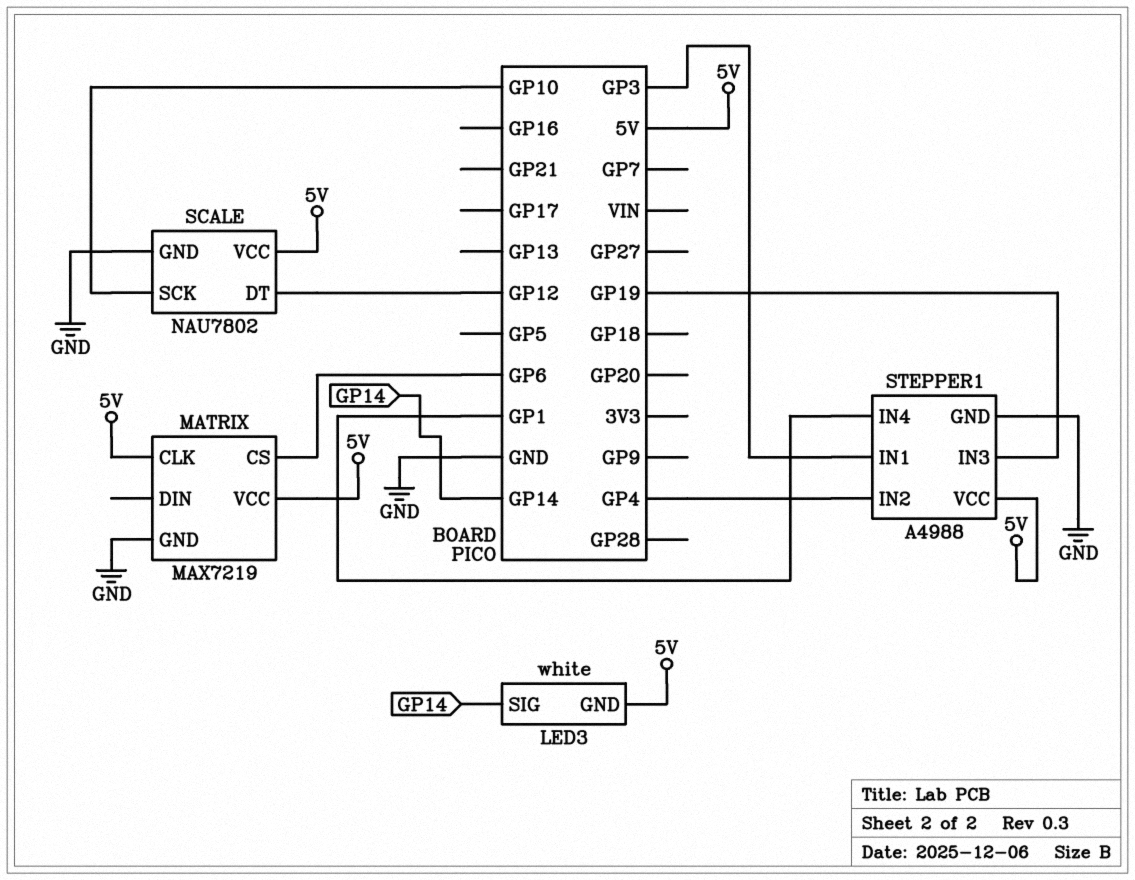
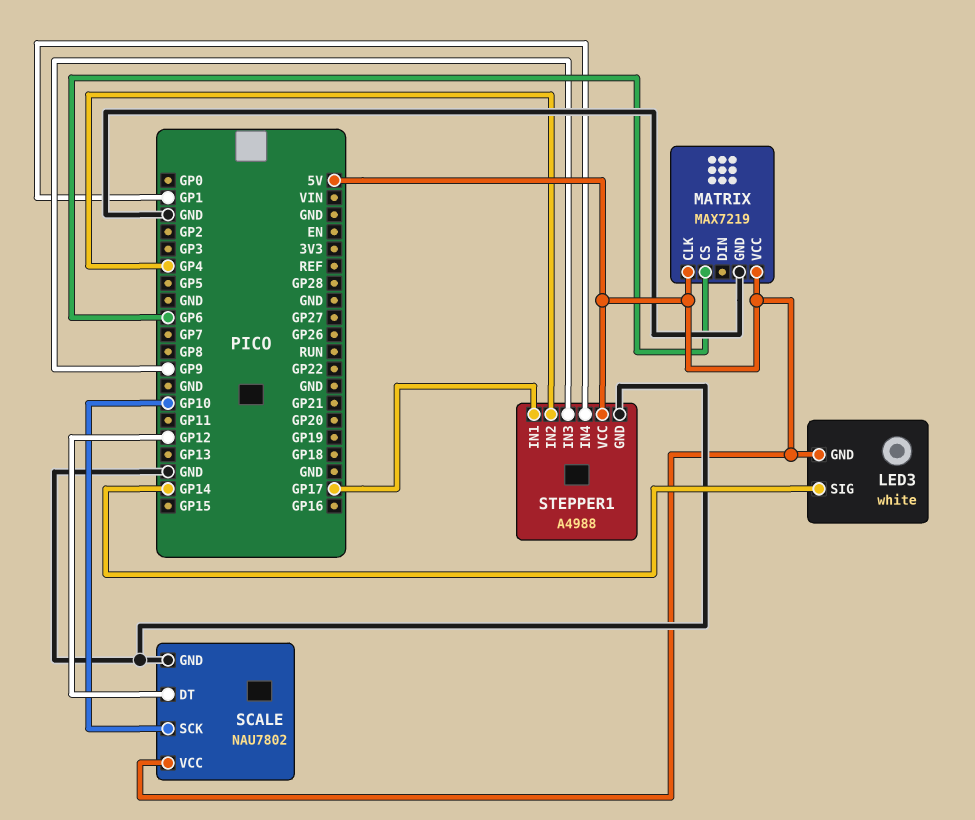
STEPPER1 pin IN1: GP3 -> GP17
STEPPER1 pin IN3: GP19 -> GP9

